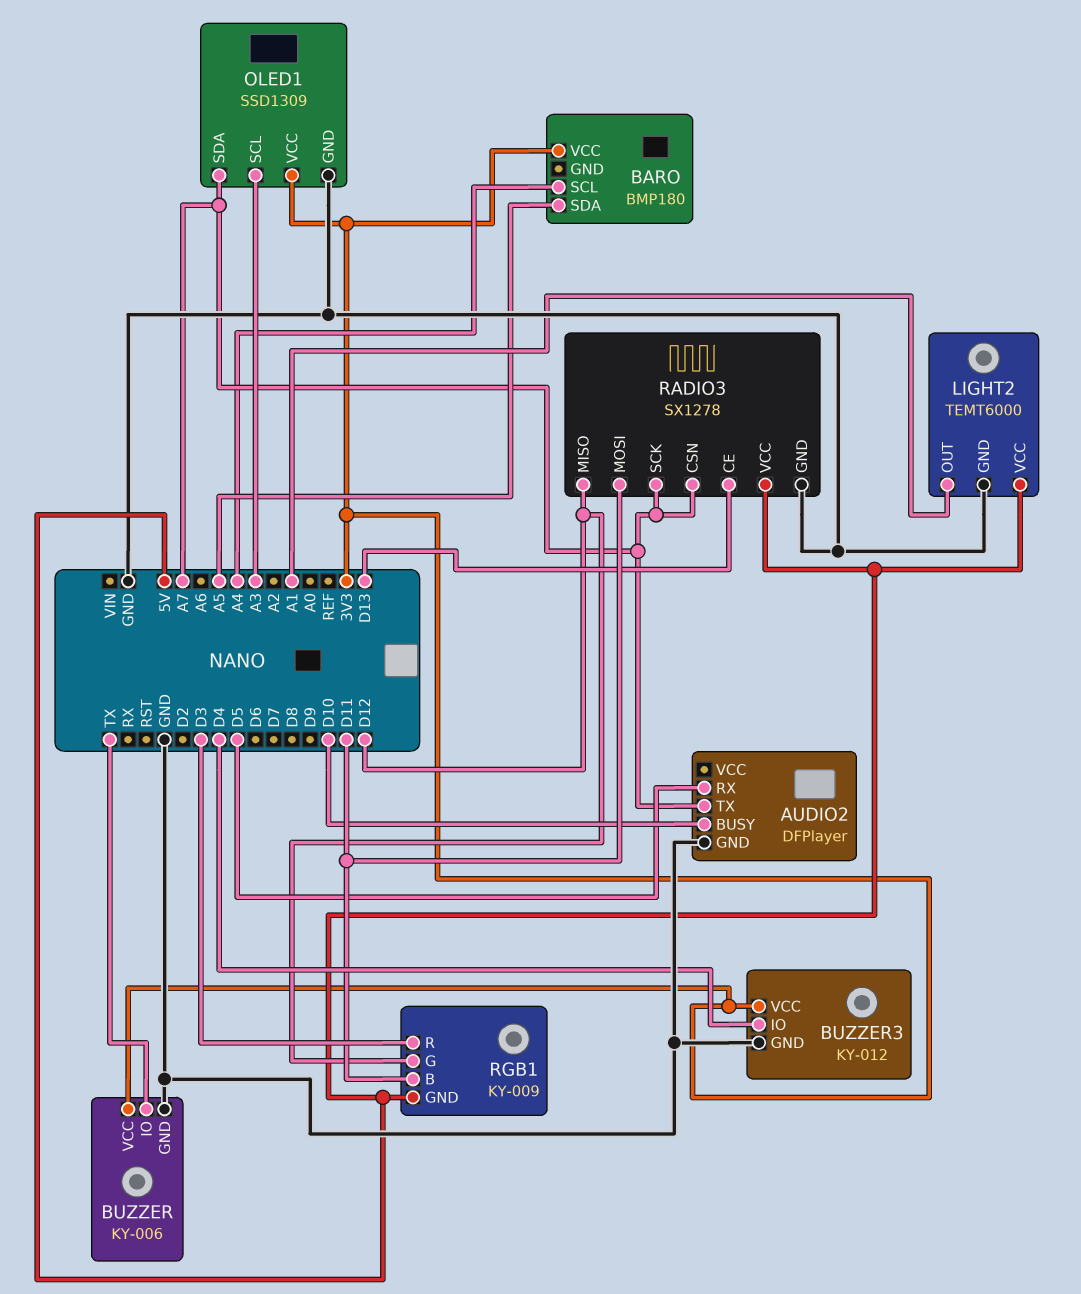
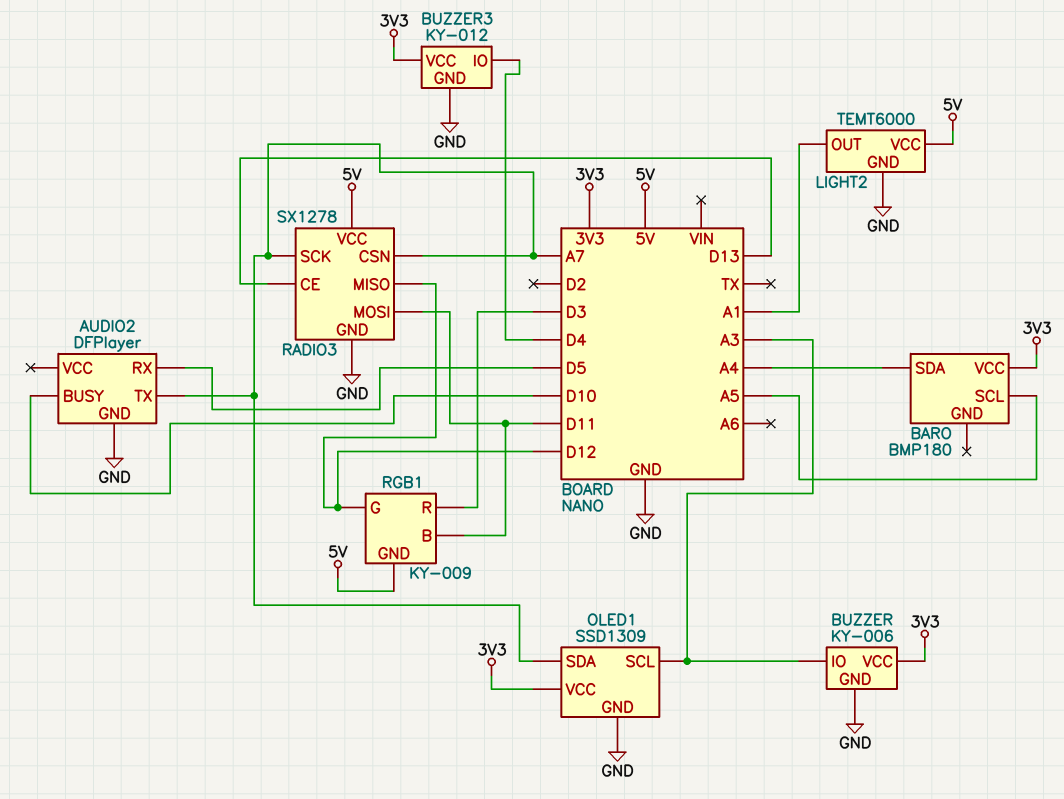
BARO pin SCL: A4 -> A5
BARO pin SDA: A5 -> A4
BUZZER pin IO: TX -> A3

